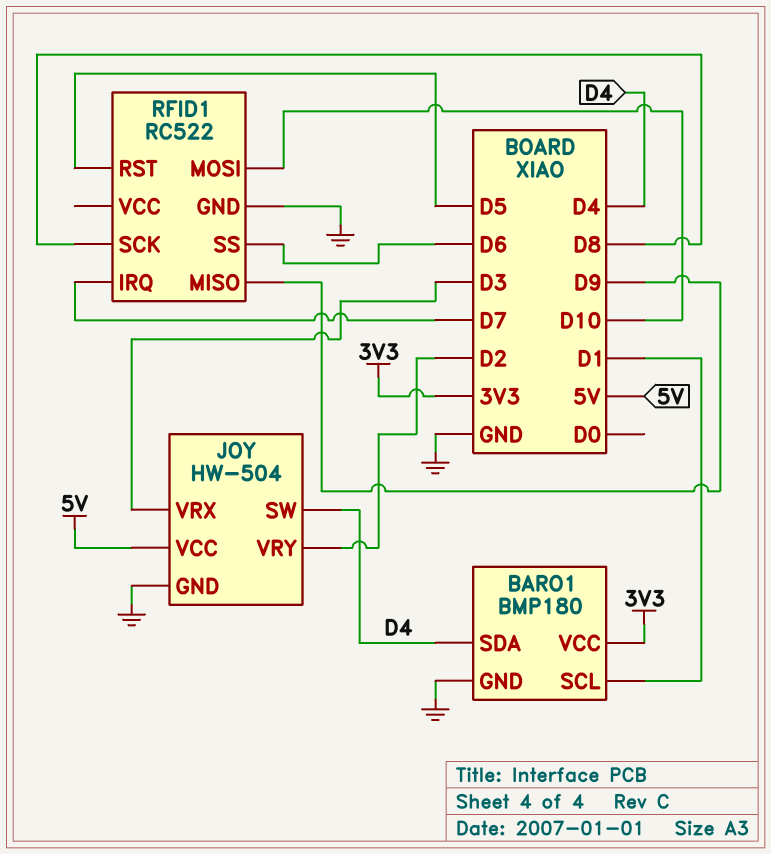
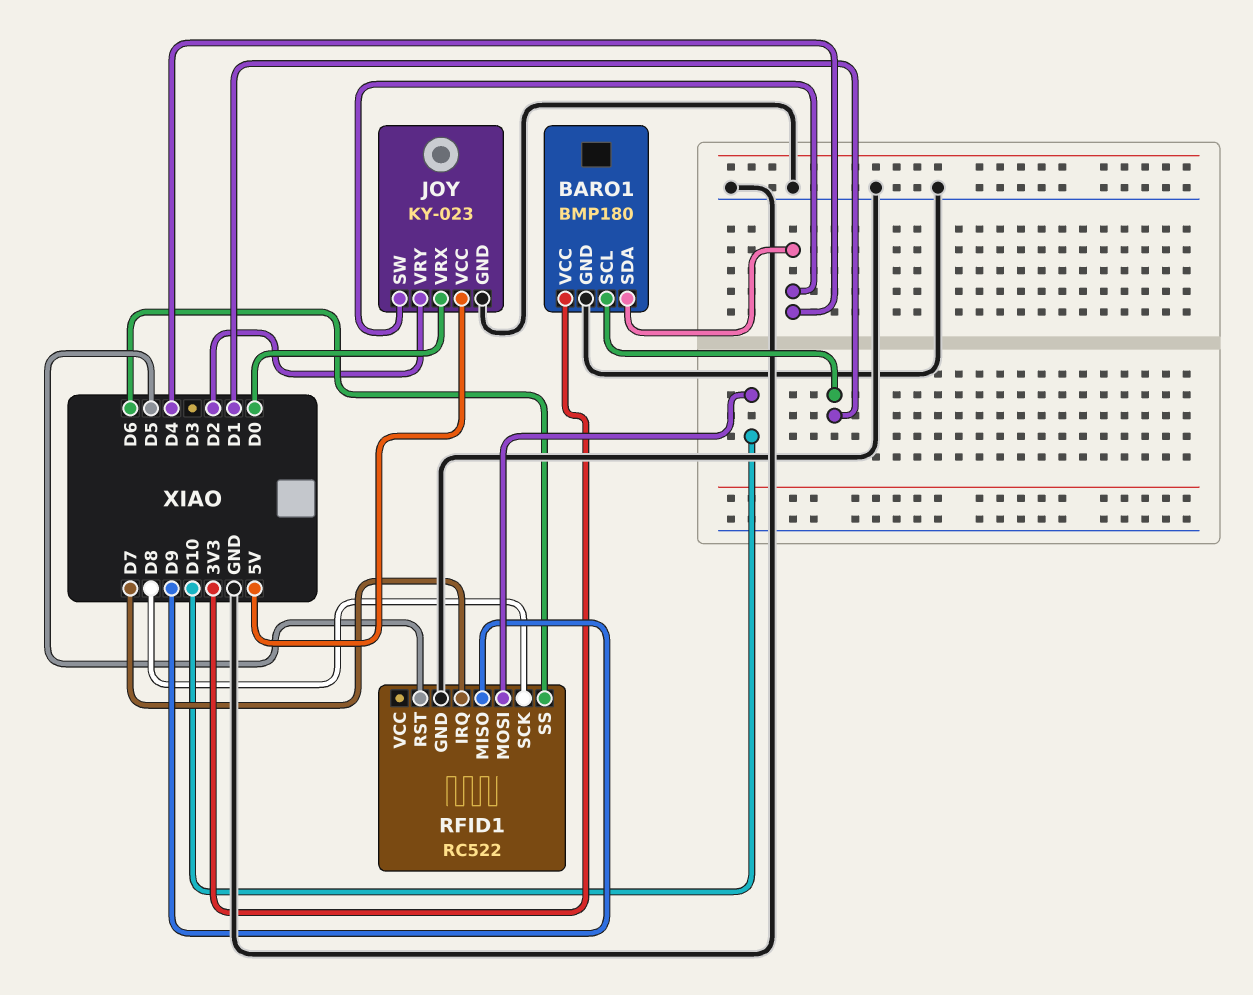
JOY: HW-504 -> KY-023
JOY pin VRX: D3 -> D0

